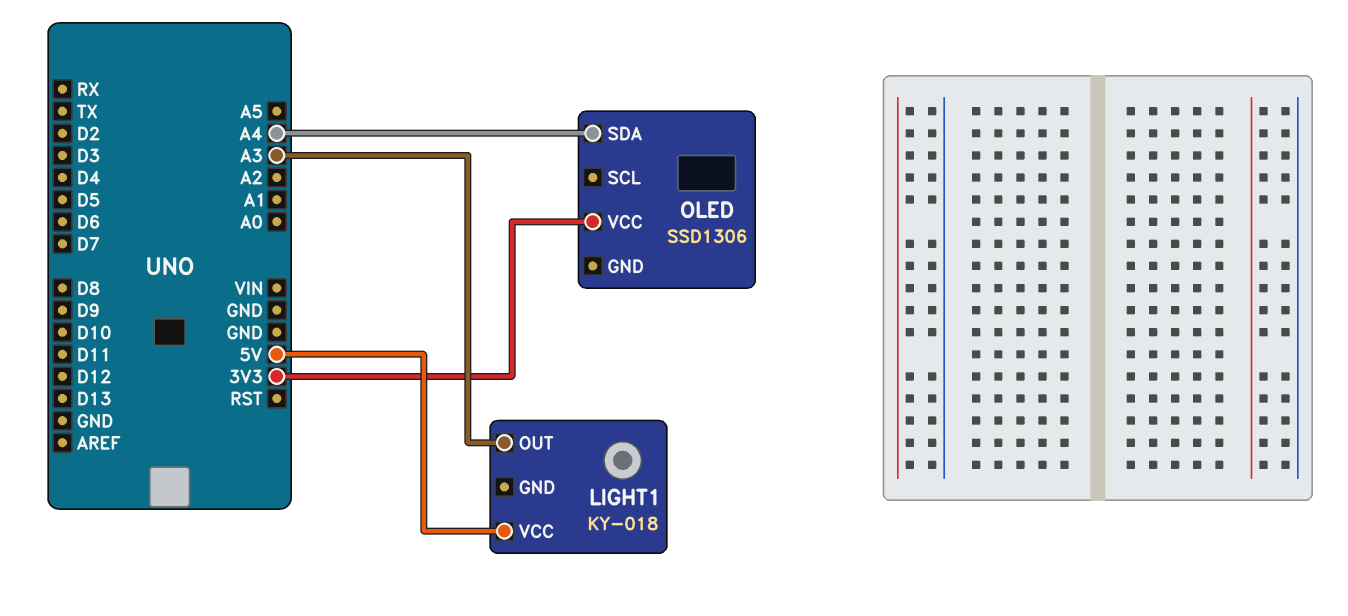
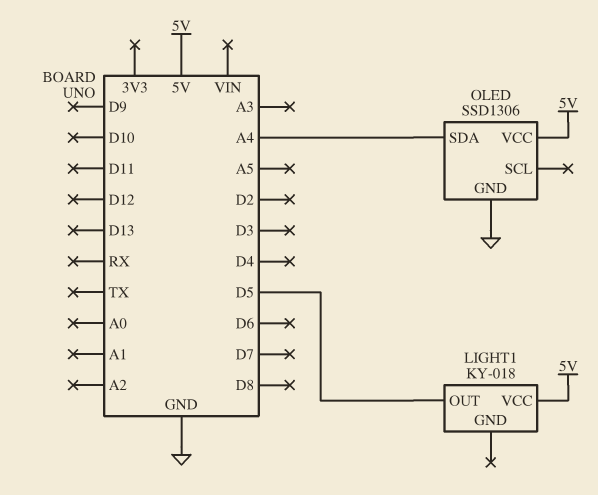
LIGHT1 pin OUT: A3 -> D5
OLED pin GND: none -> GND
OLED pin VCC: 3V3 -> 5V

